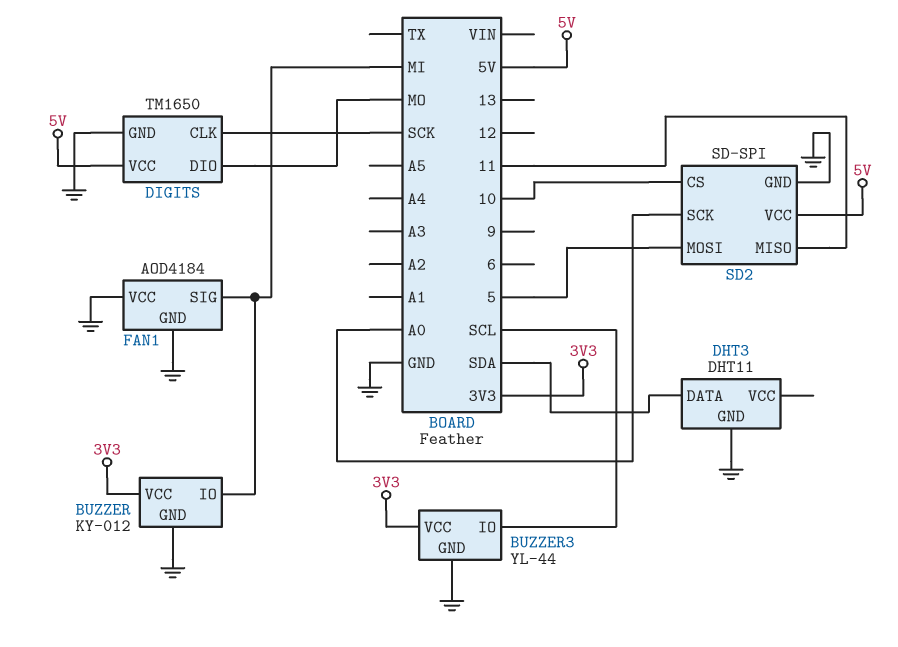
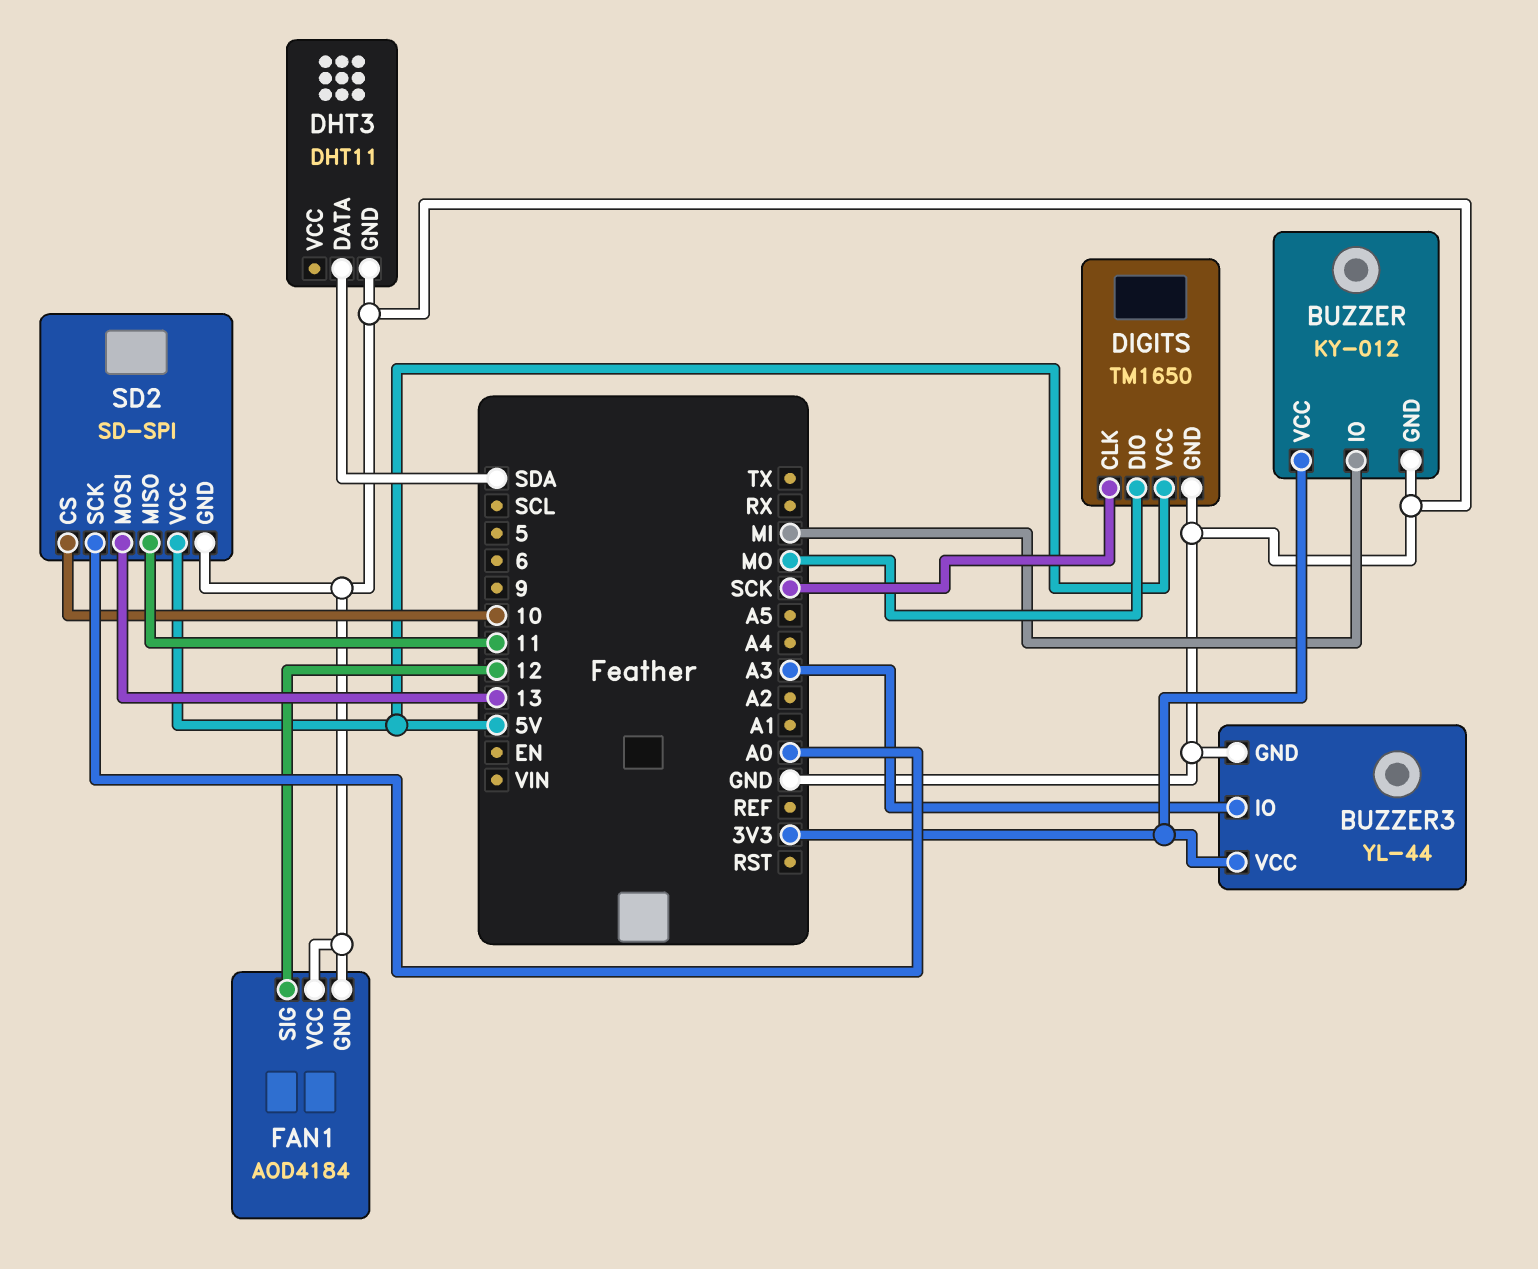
BUZZER3 pin IO: SCL -> A3
FAN1 pin SIG: MI -> 12
SD2 pin MOSI: 5 -> 13

